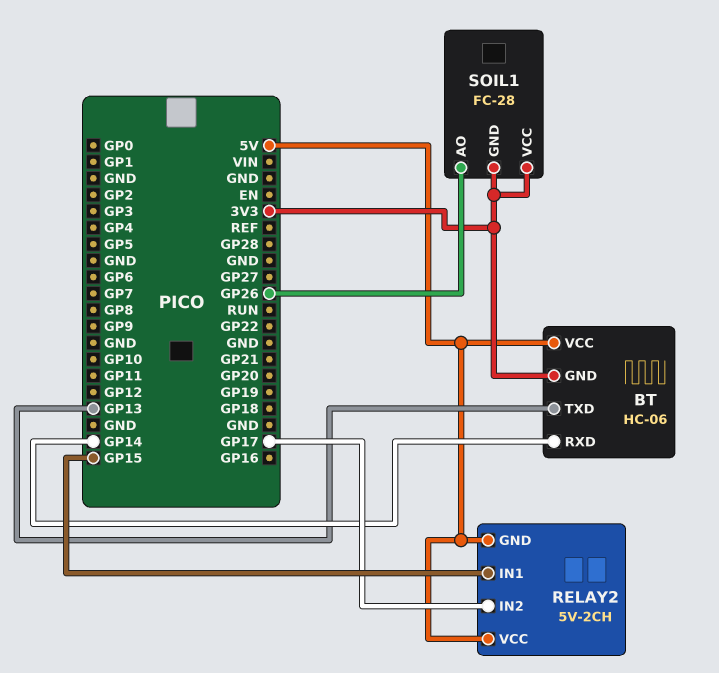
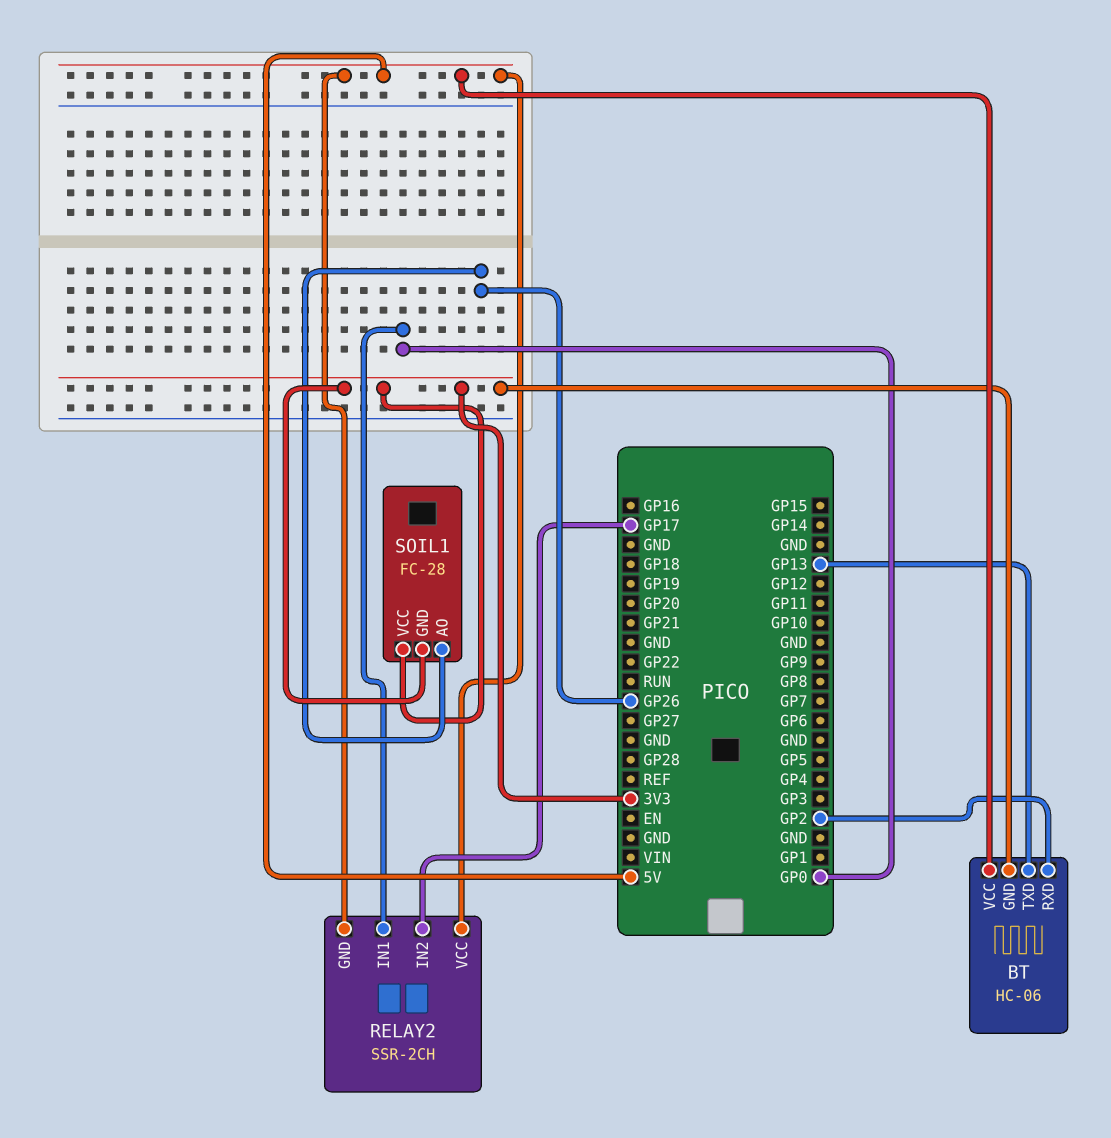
BT pin RXD: GP14 -> GP2
RELAY2: 5V-2CH -> SSR-2CH
RELAY2 pin IN1: GP15 -> GP0

